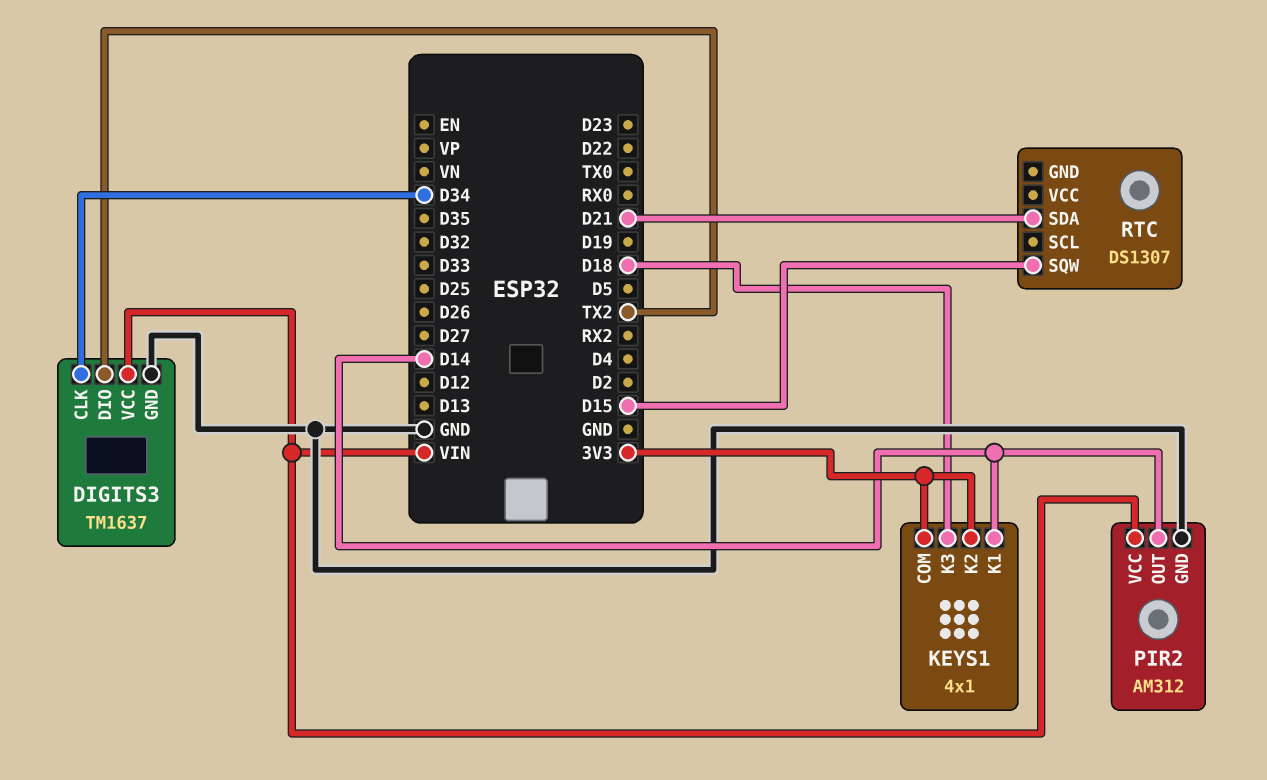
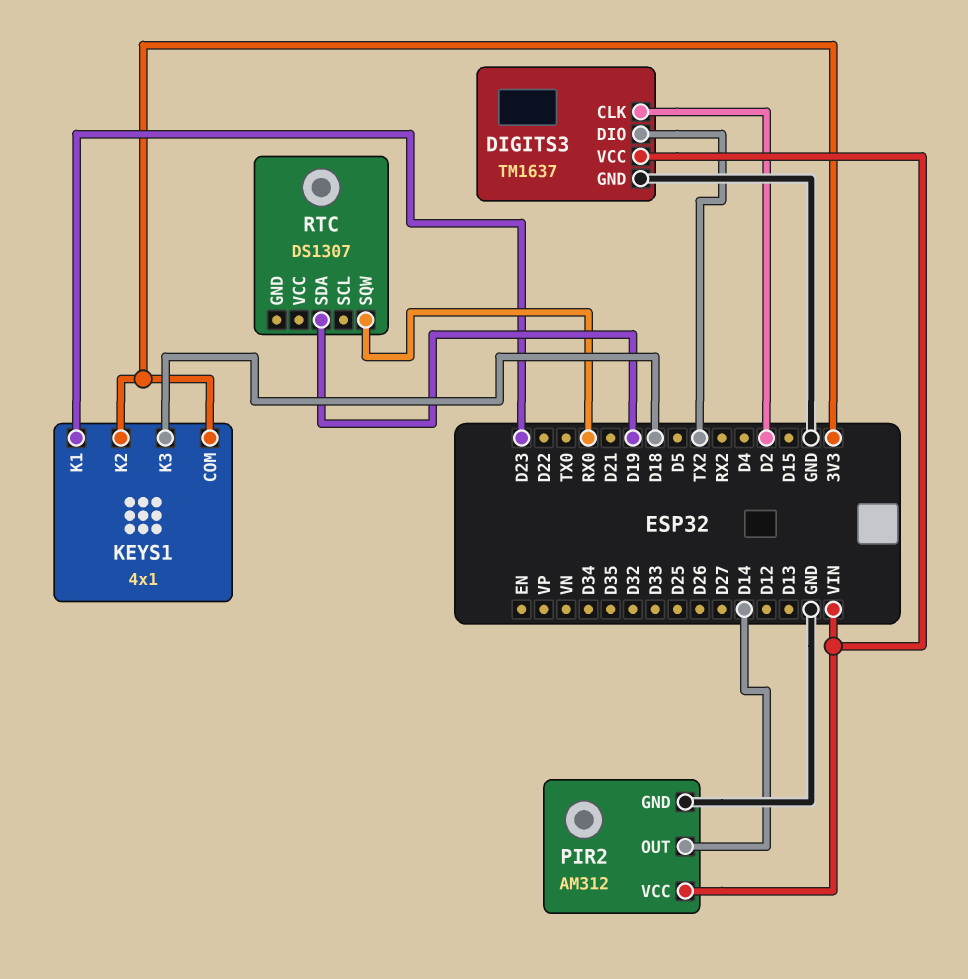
DIGITS3 pin CLK: D34 -> D2
KEYS1 pin K1: D14 -> D23
RTC pin SDA: D21 -> D19
RTC pin SQW: D15 -> RX0

